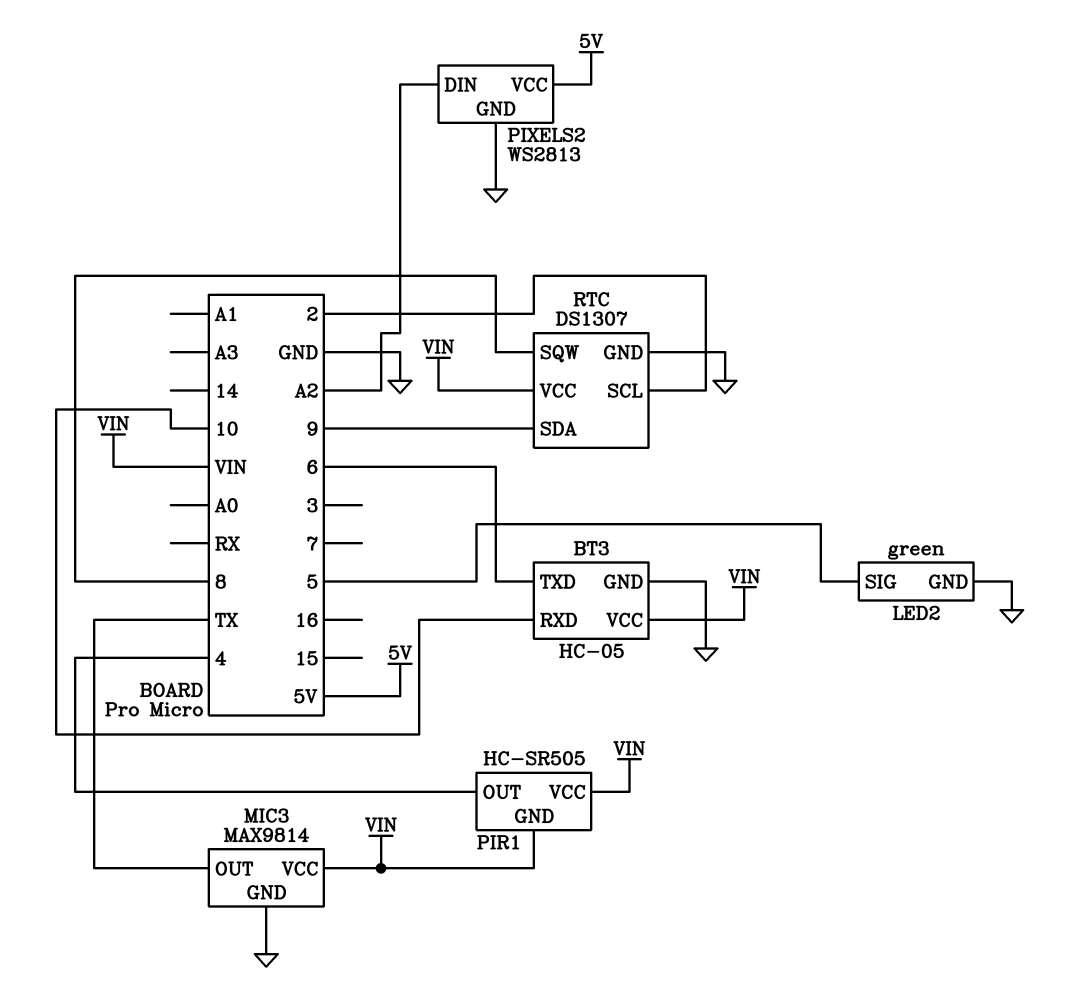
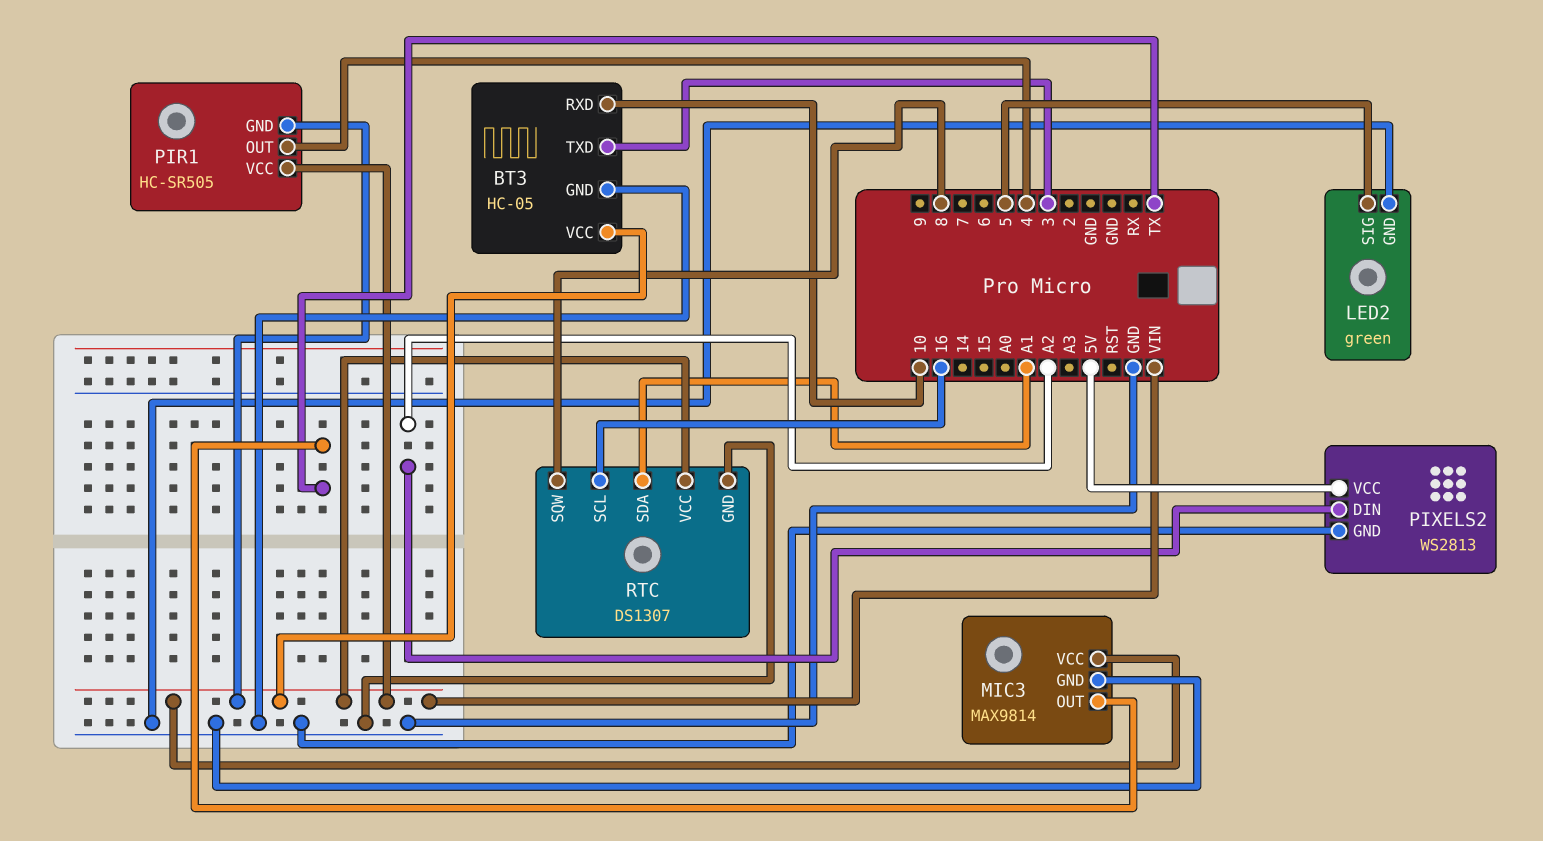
BT3 pin TXD: 6 -> 3
RTC pin SCL: 2 -> 16
RTC pin SDA: 9 -> A1

